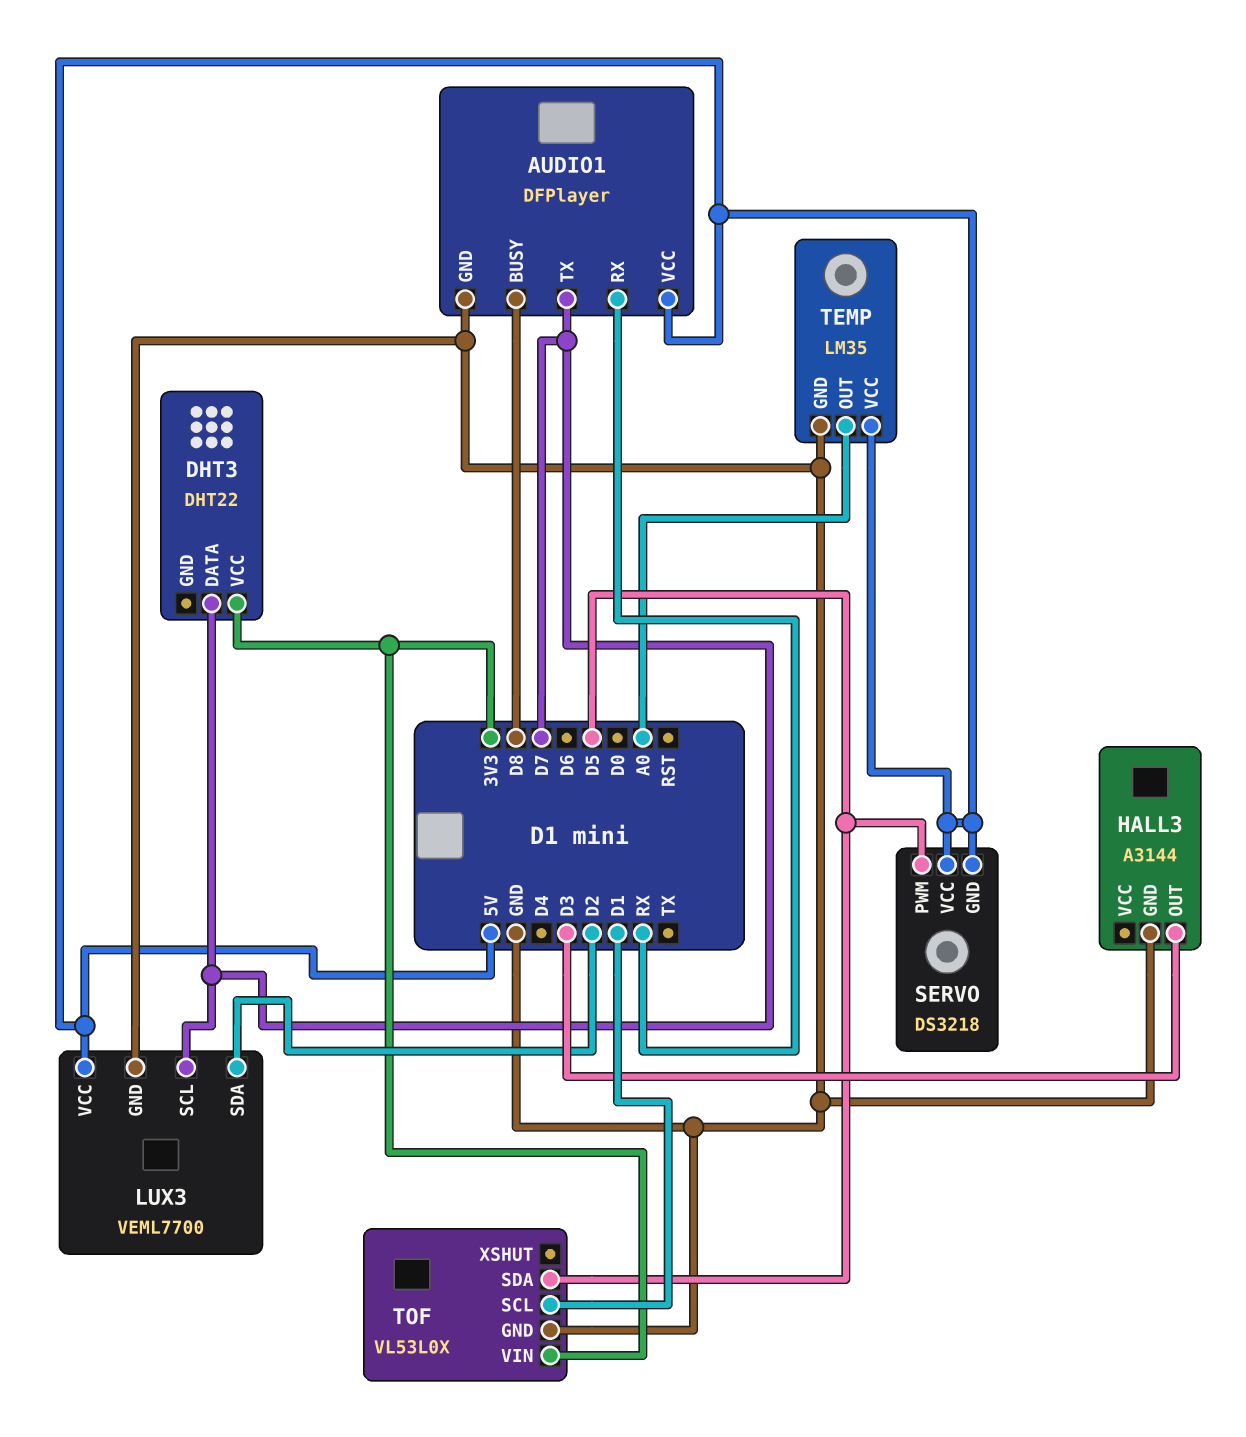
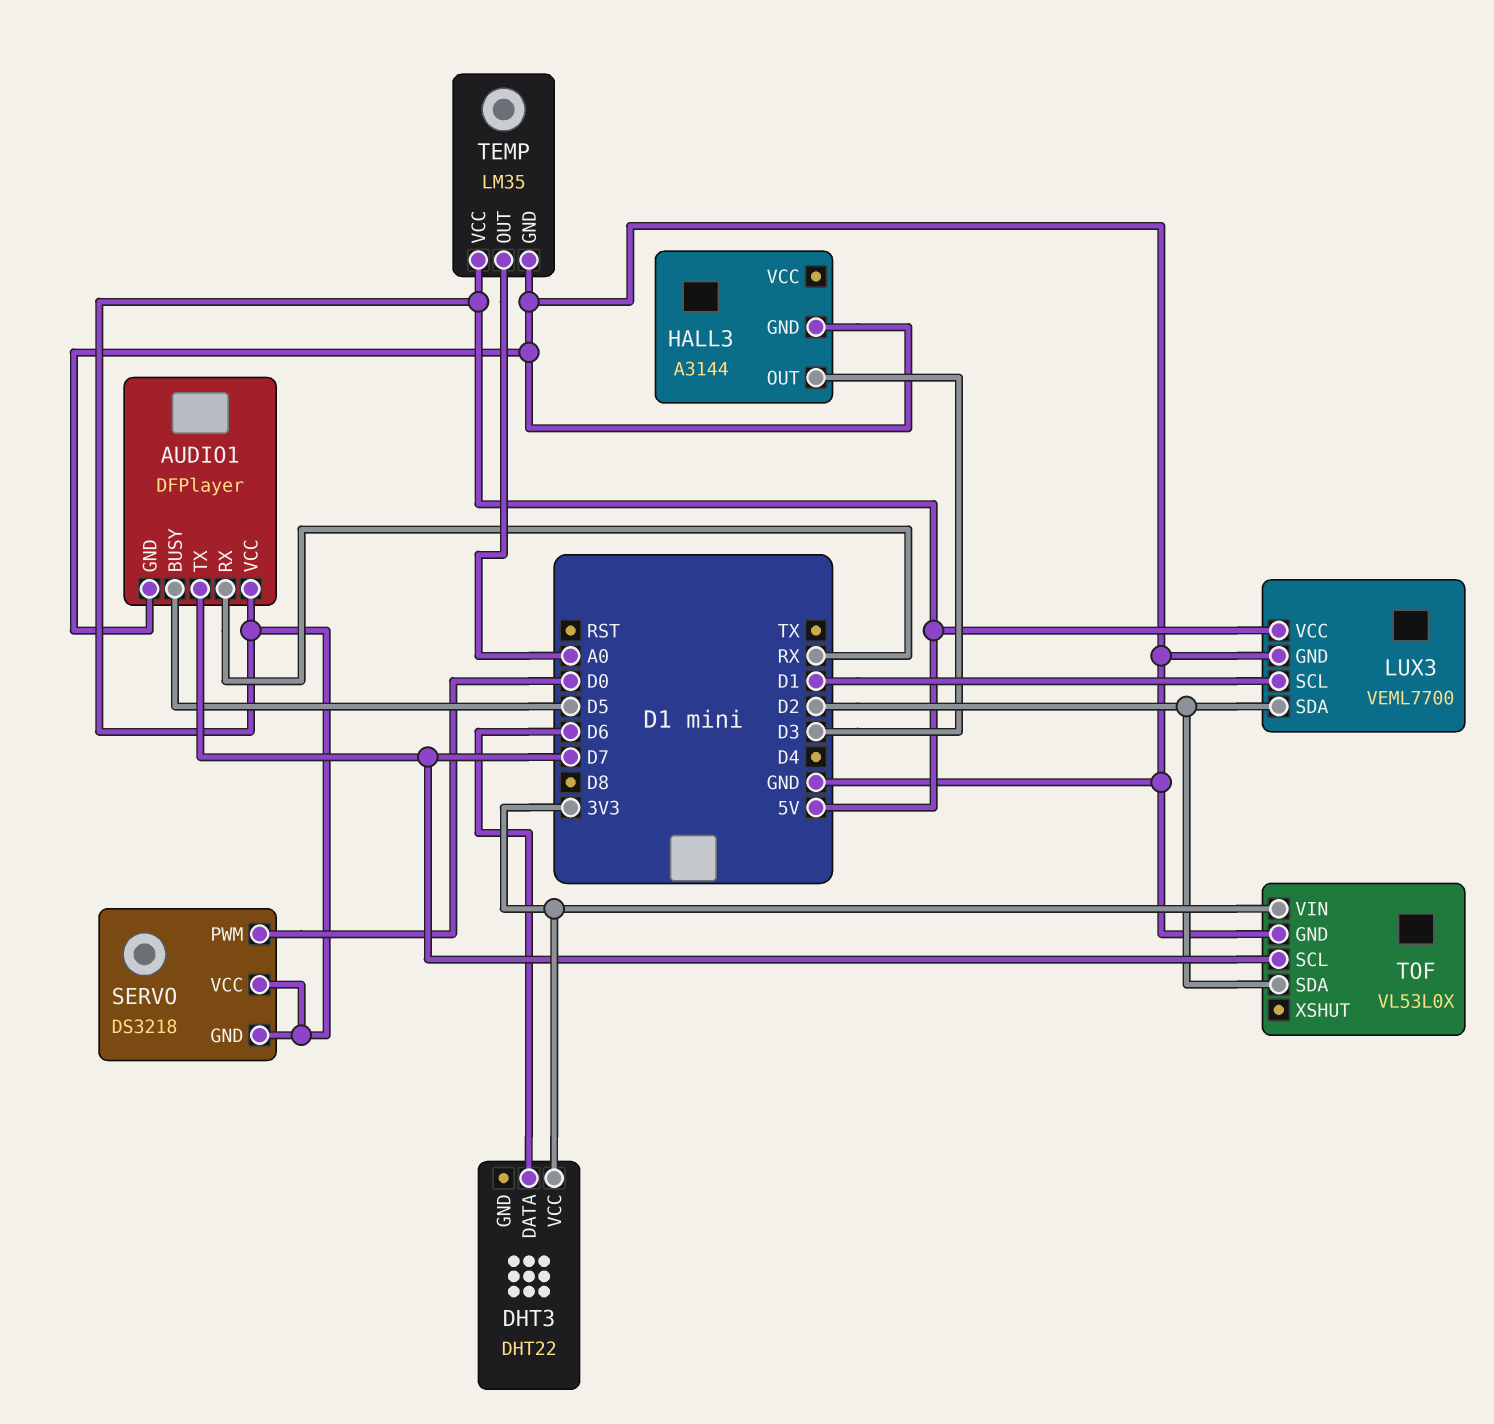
AUDIO1 pin BUSY: D8 -> D5
DHT3 pin DATA: D7 -> D6
LUX3 pin SCL: D7 -> D1
SERVO pin PWM: D5 -> D0
TOF pin SCL: D1 -> D7
TOF pin SDA: D5 -> D2

